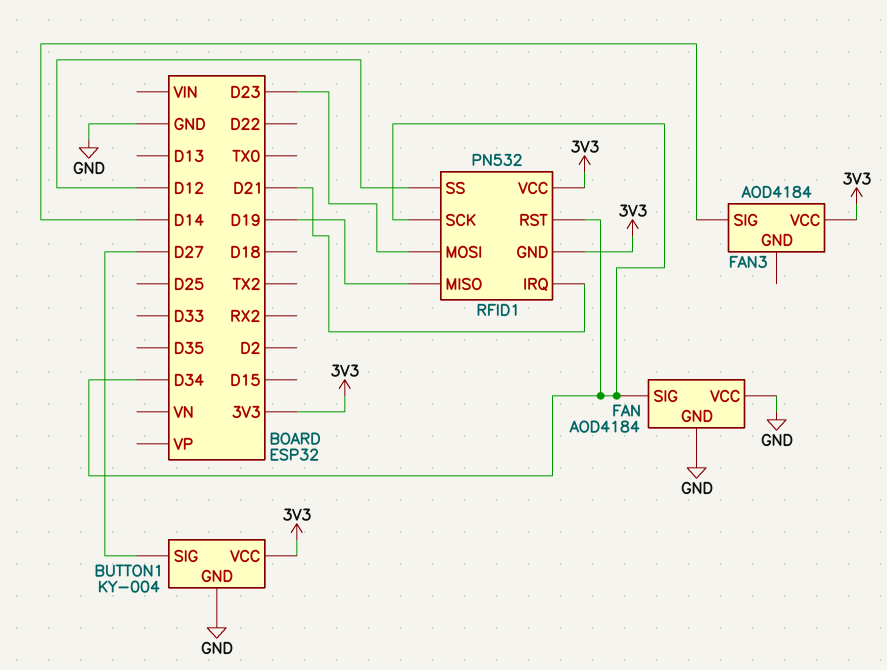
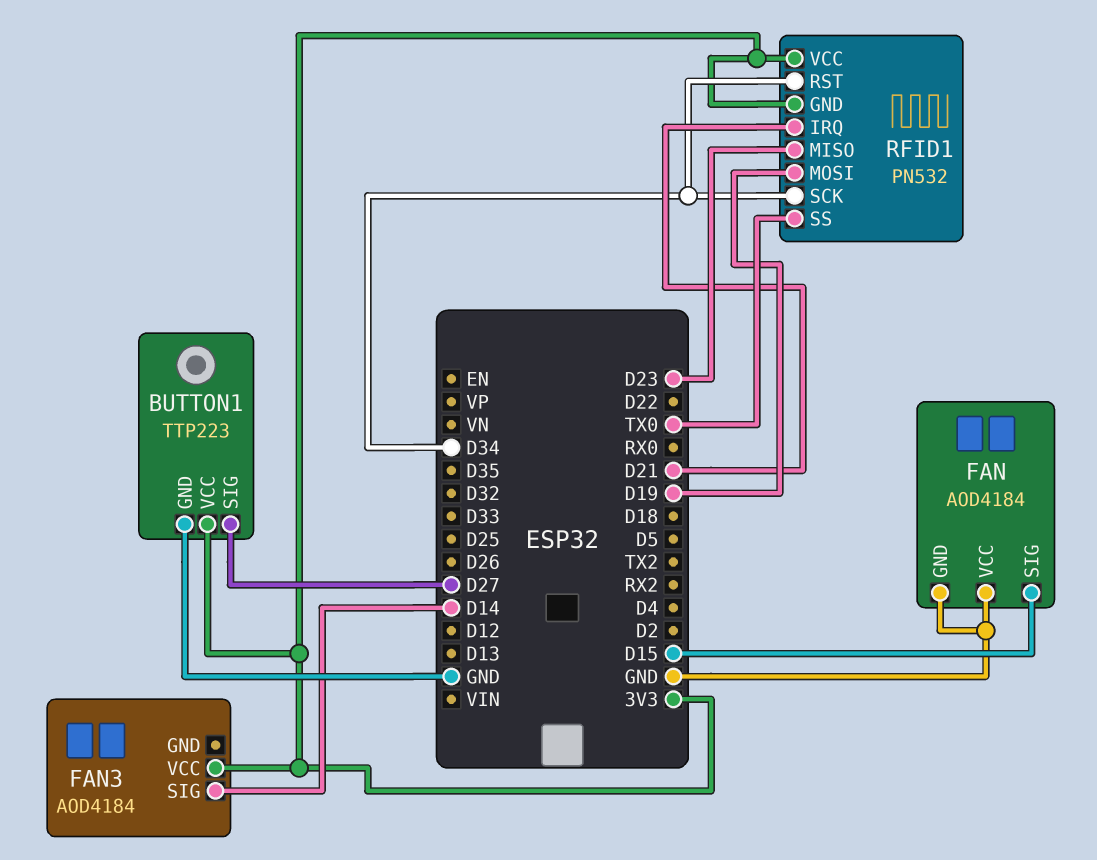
BUTTON1: KY-004 -> TTP223
FAN pin SIG: D34 -> D15
RFID1 pin MISO: D19 -> D23
RFID1 pin MOSI: D23 -> D19
RFID1 pin SS: D12 -> TX0

